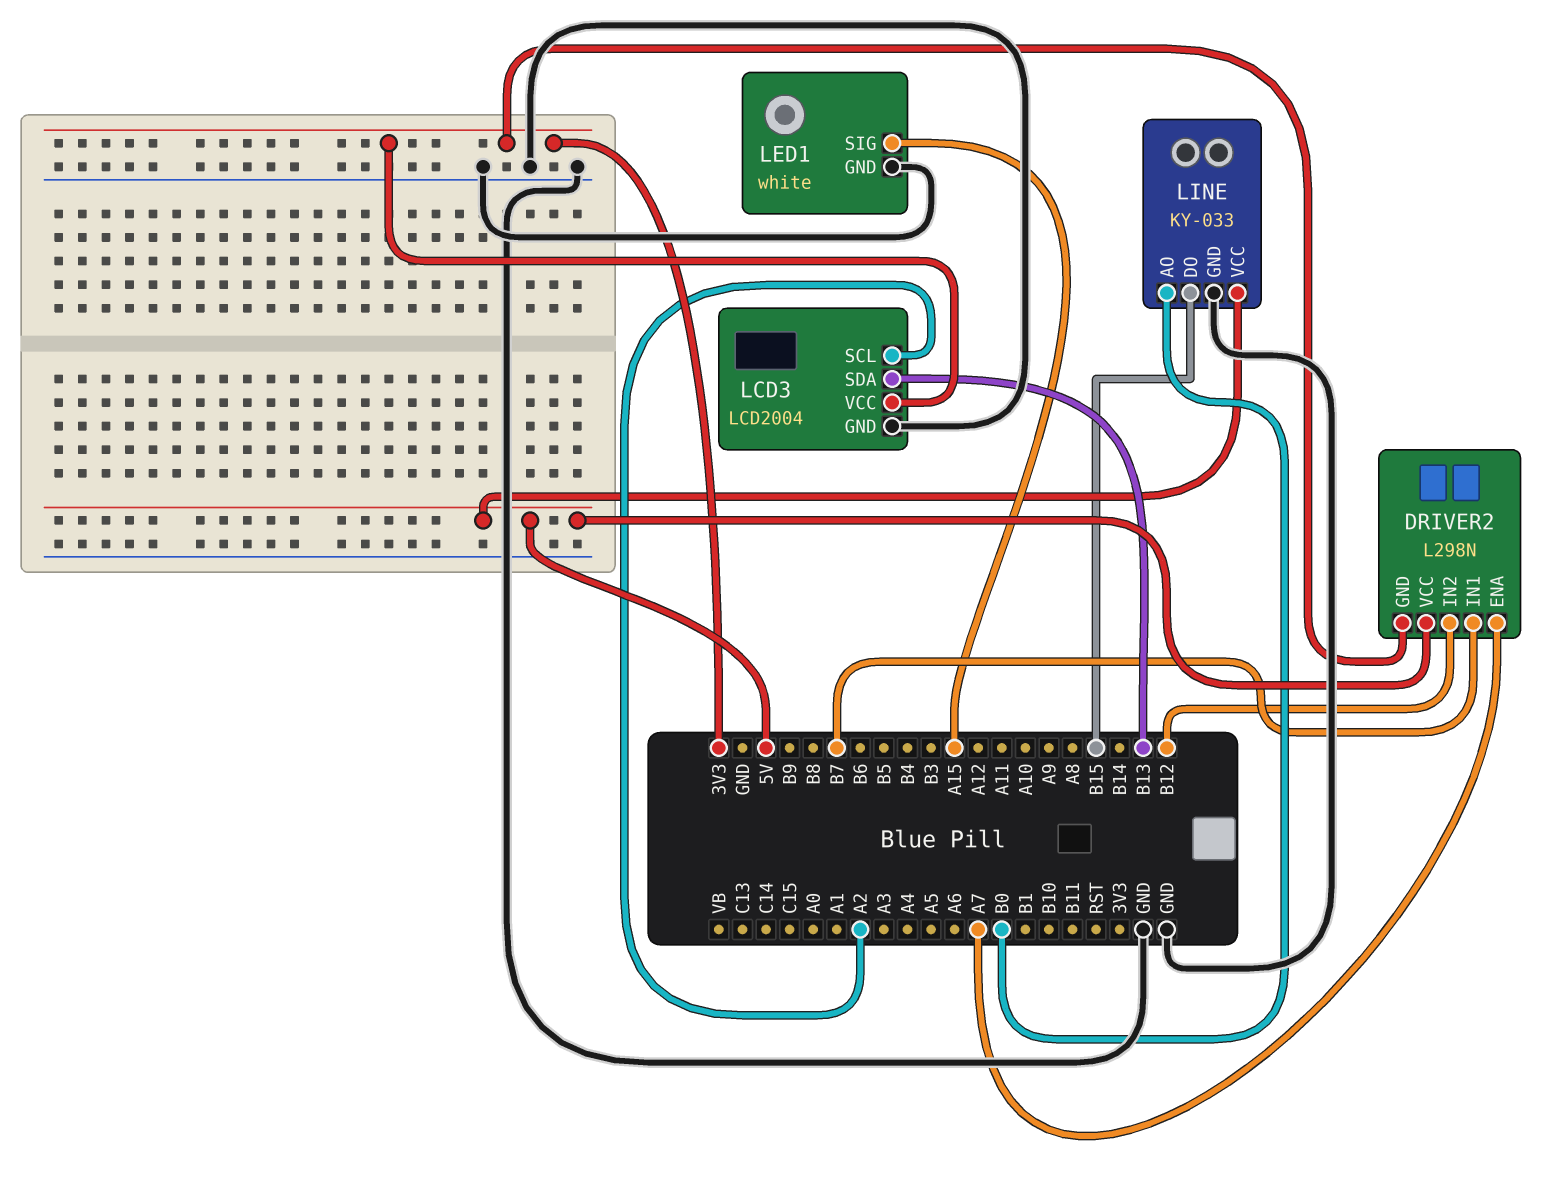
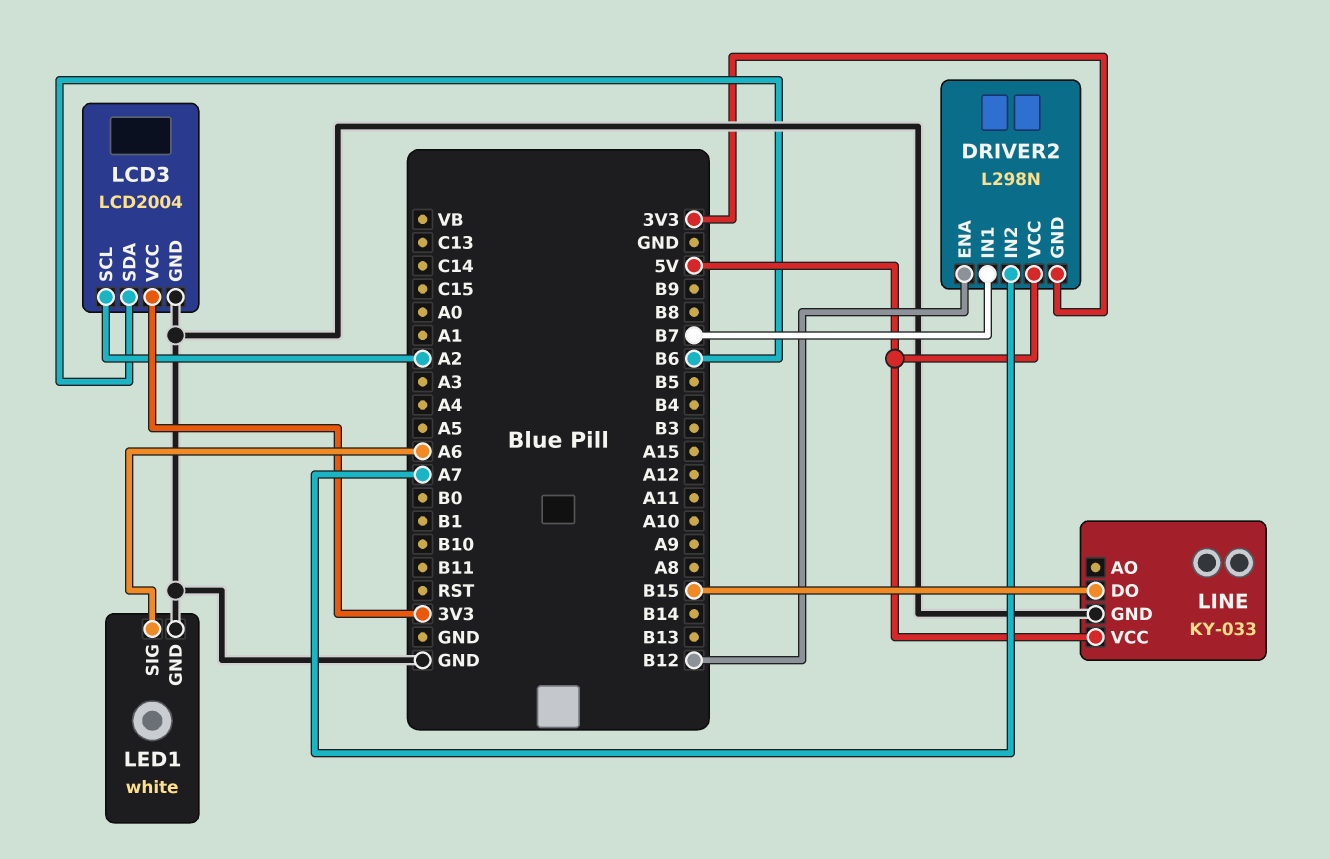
DRIVER2 pin ENA: A7 -> B12
DRIVER2 pin IN2: B12 -> A7
LCD3 pin SDA: B13 -> B6
LED1 pin SIG: A15 -> A6
LINE pin AO: B0 -> none

